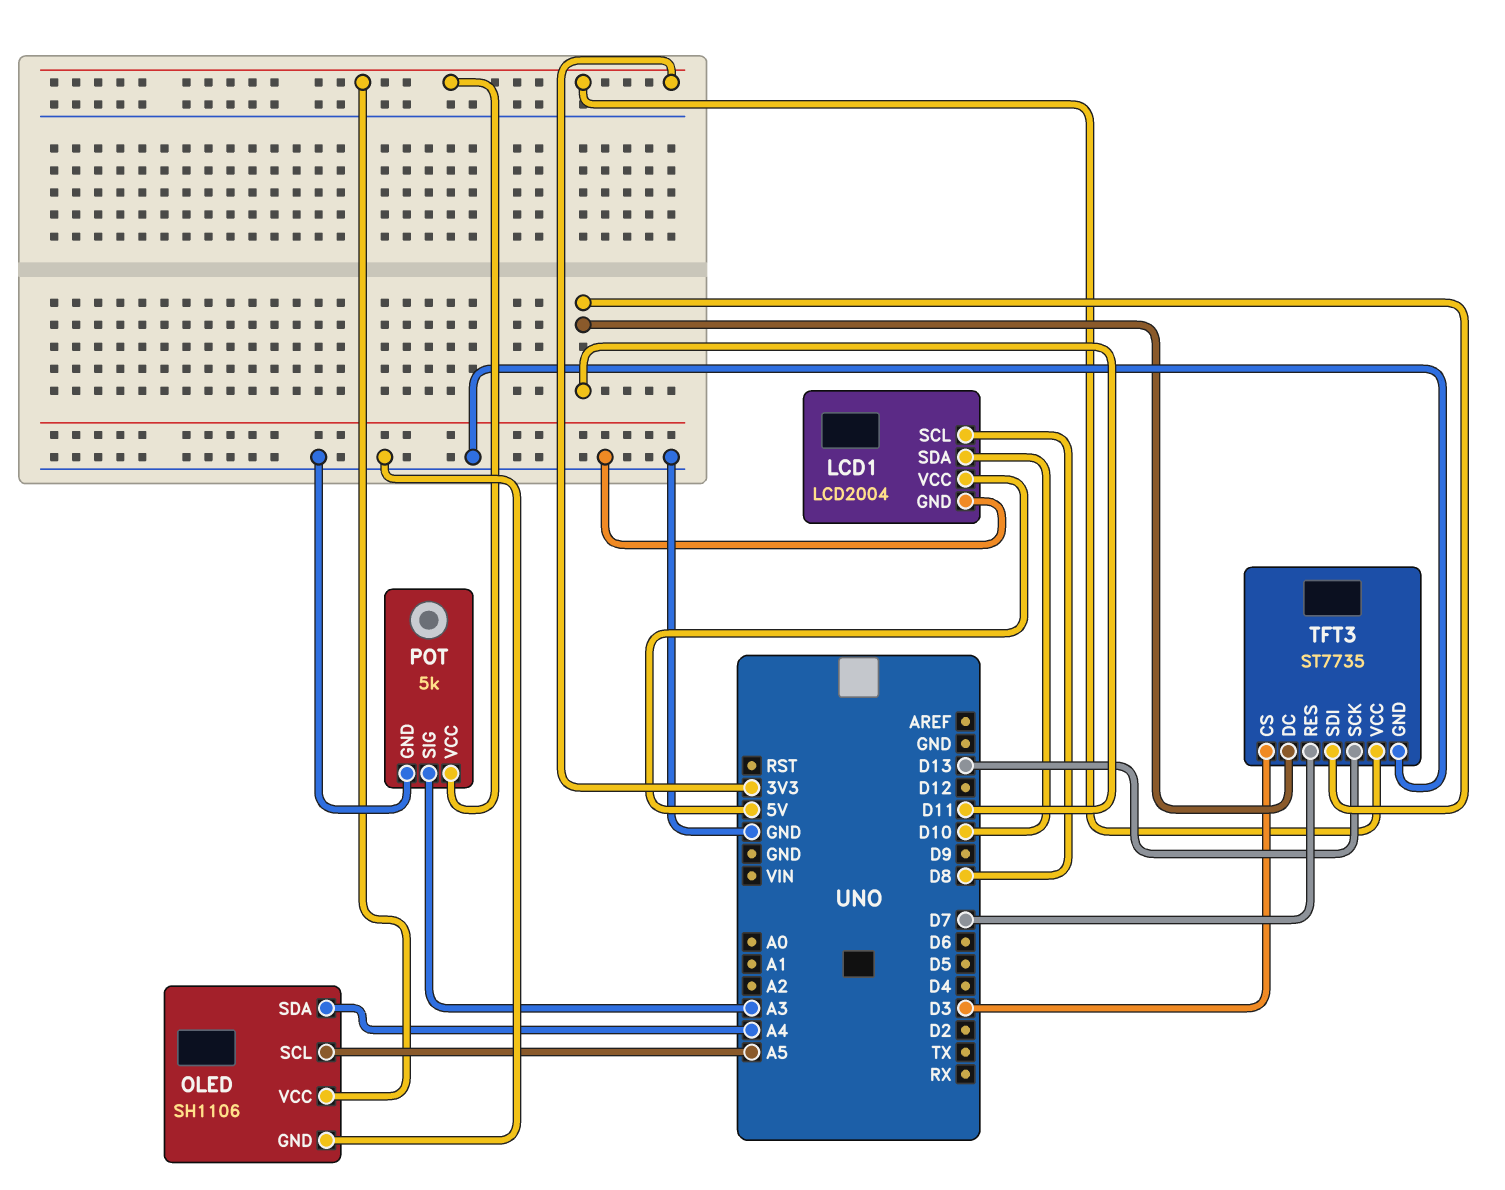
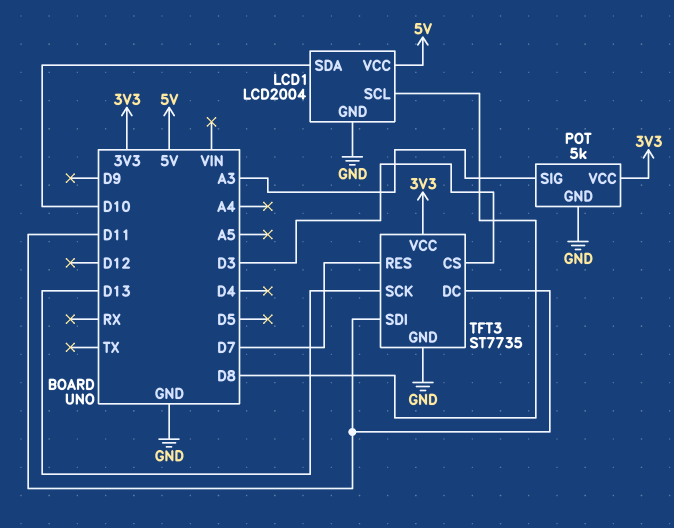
OLED: SH1106 -> none
OLED pin GND: GND -> none
OLED pin SCL: A5 -> none
OLED pin SDA: A4 -> none
OLED pin VCC: 3V3 -> none

